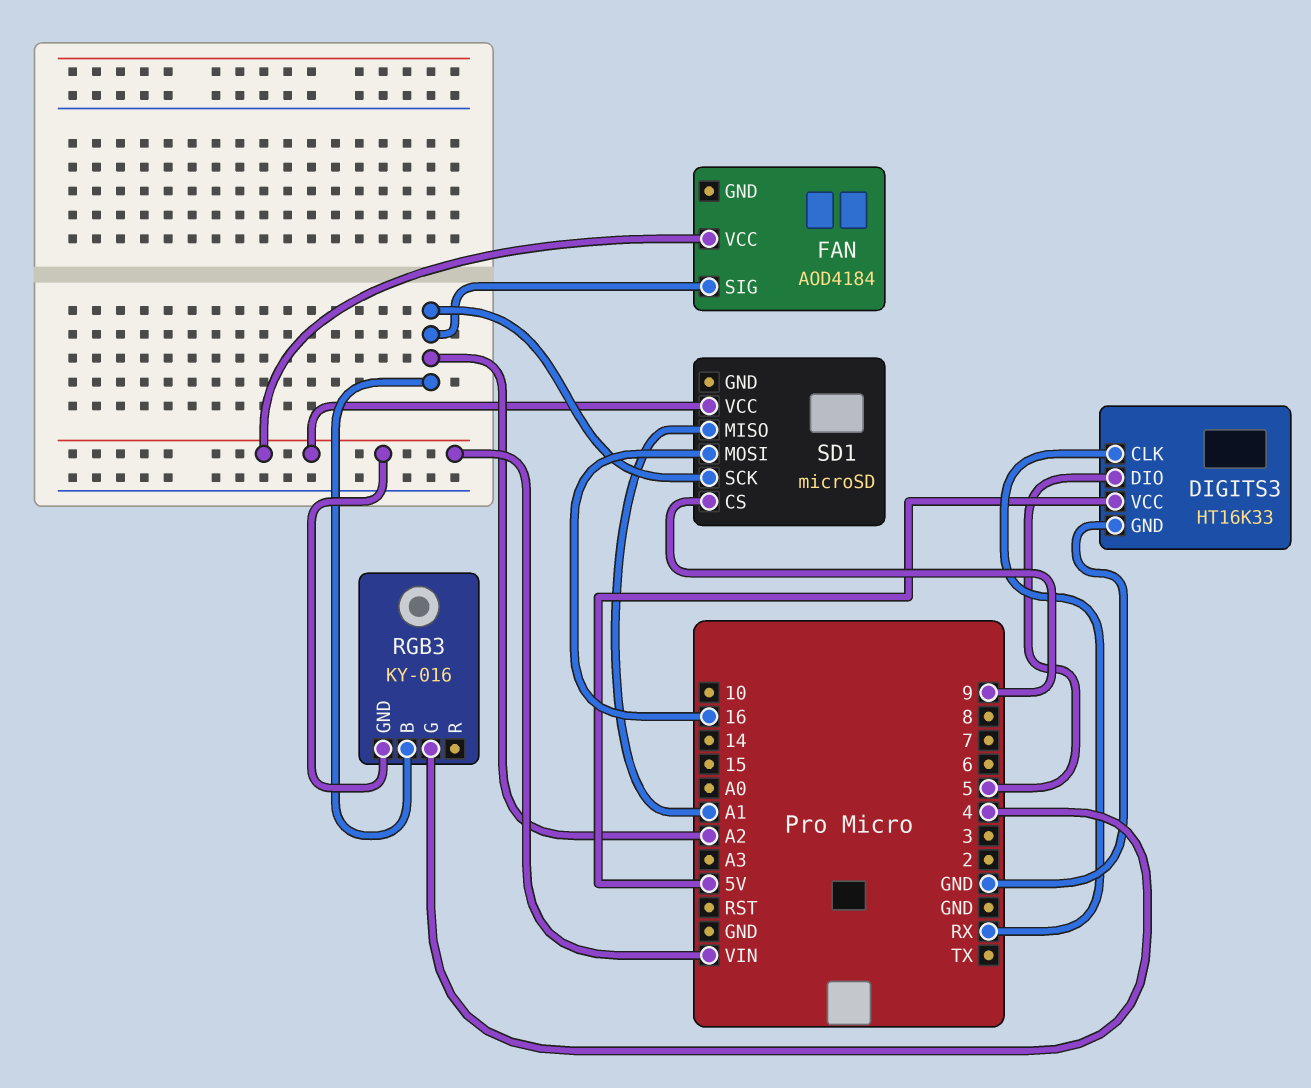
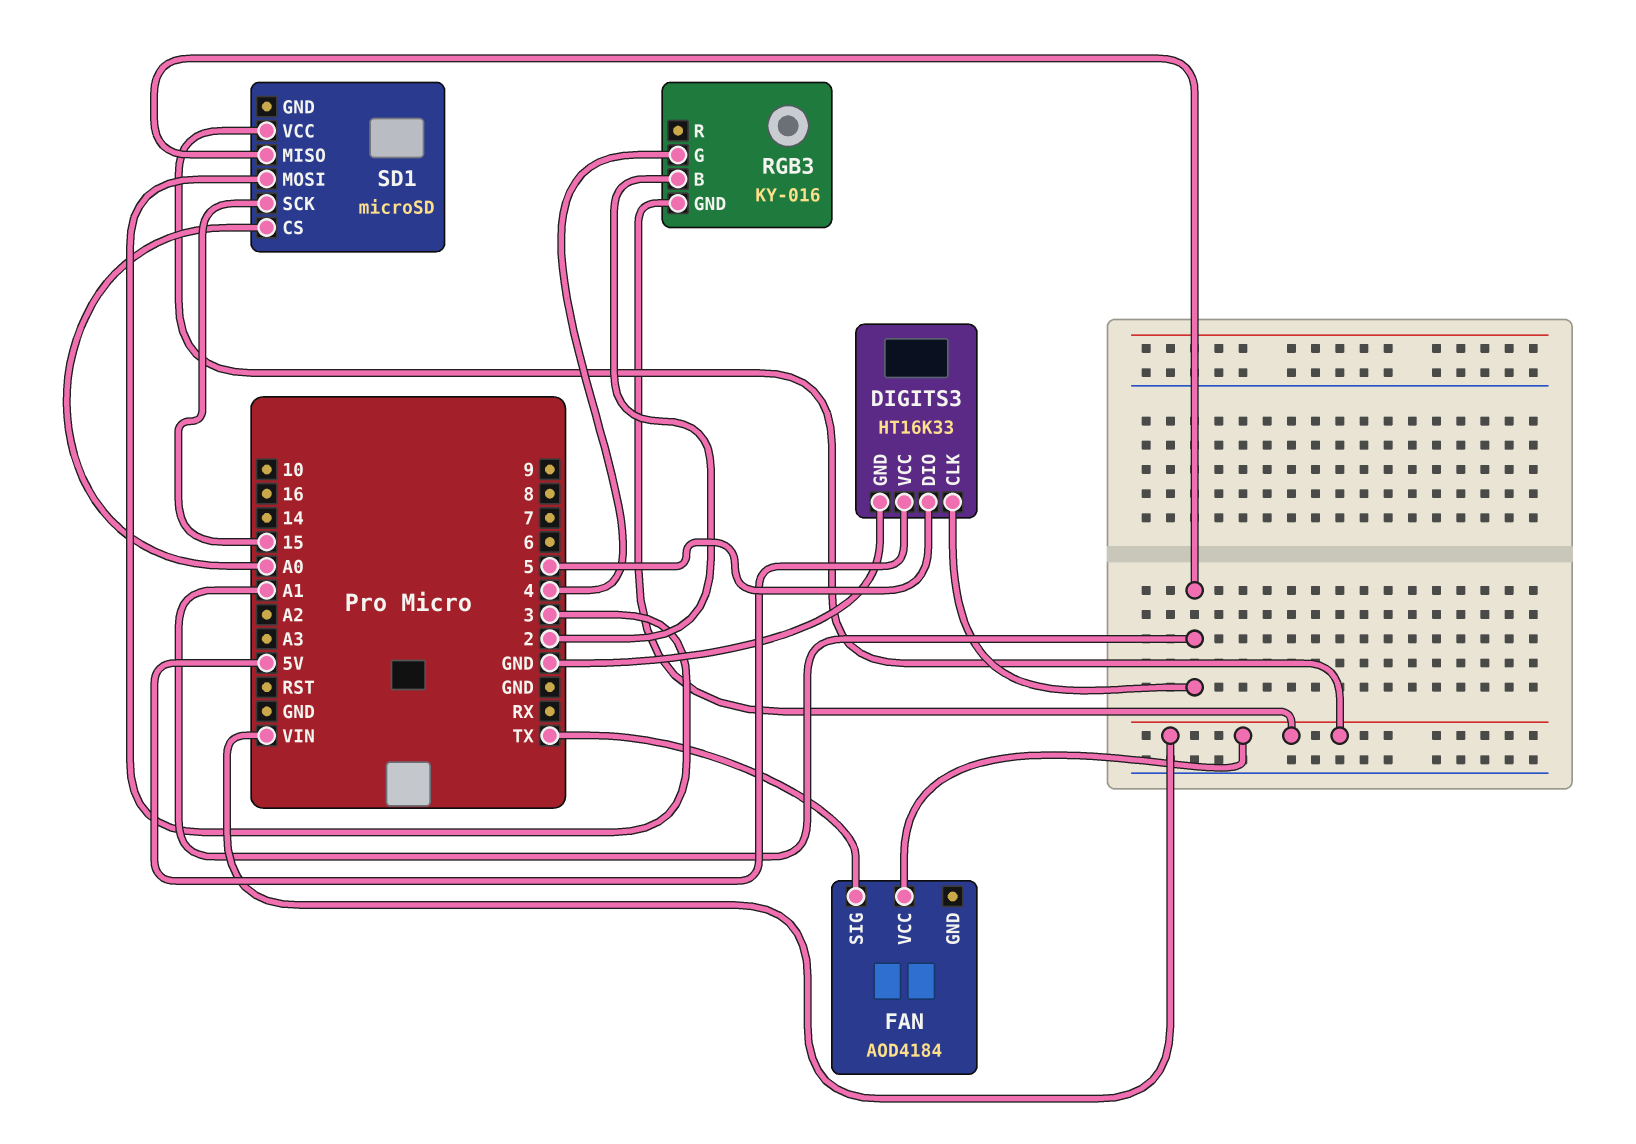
DIGITS3 pin CLK: RX -> A1
FAN pin SIG: A2 -> TX
RGB3 pin B: A2 -> 2
SD1 pin CS: 9 -> A0
SD1 pin MOSI: 16 -> 3
SD1 pin SCK: A2 -> 15

